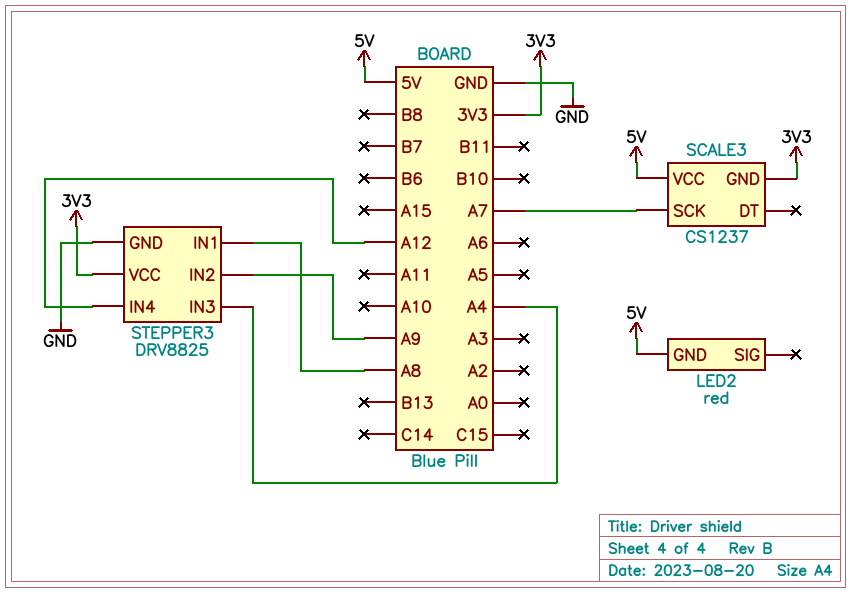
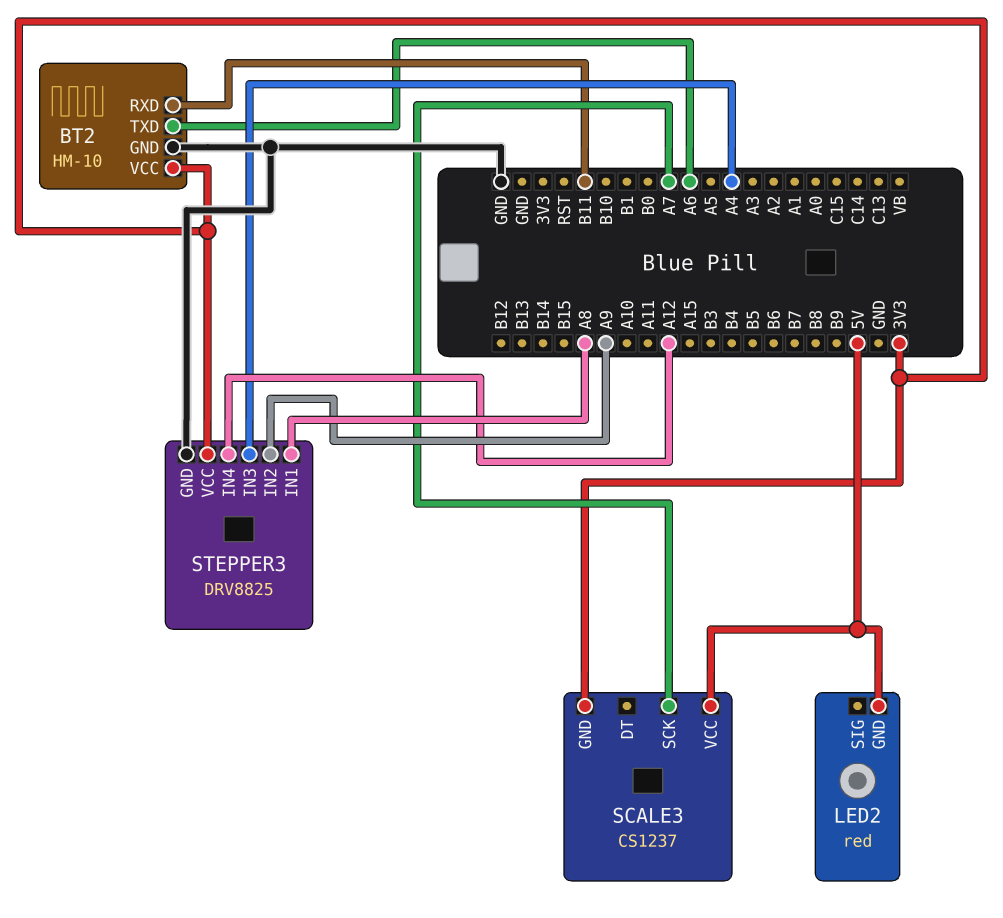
BT2: none -> HM-10
BT2 pin GND: none -> GND
BT2 pin RXD: none -> B11
BT2 pin TXD: none -> A6
BT2 pin VCC: none -> 3V3

